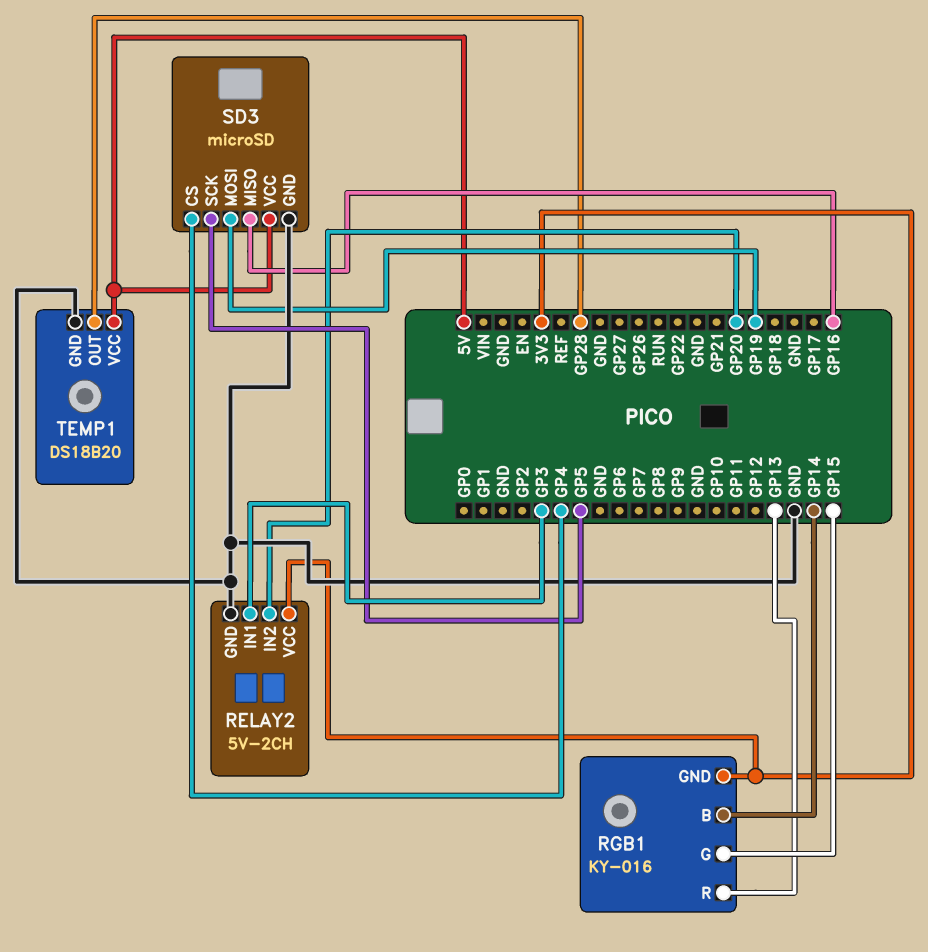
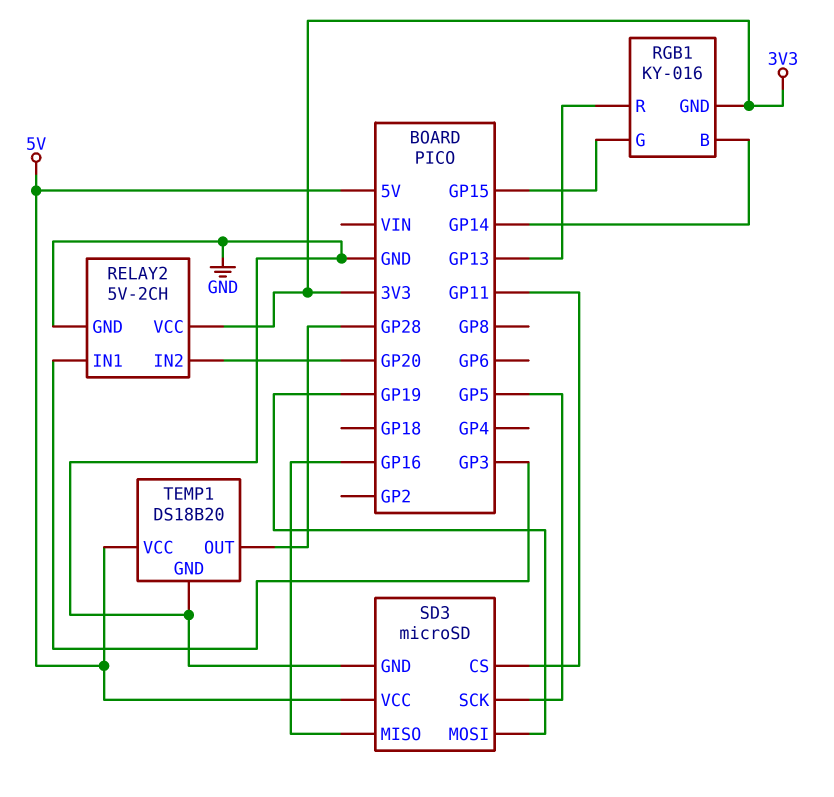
SD3 pin CS: GP4 -> GP11

